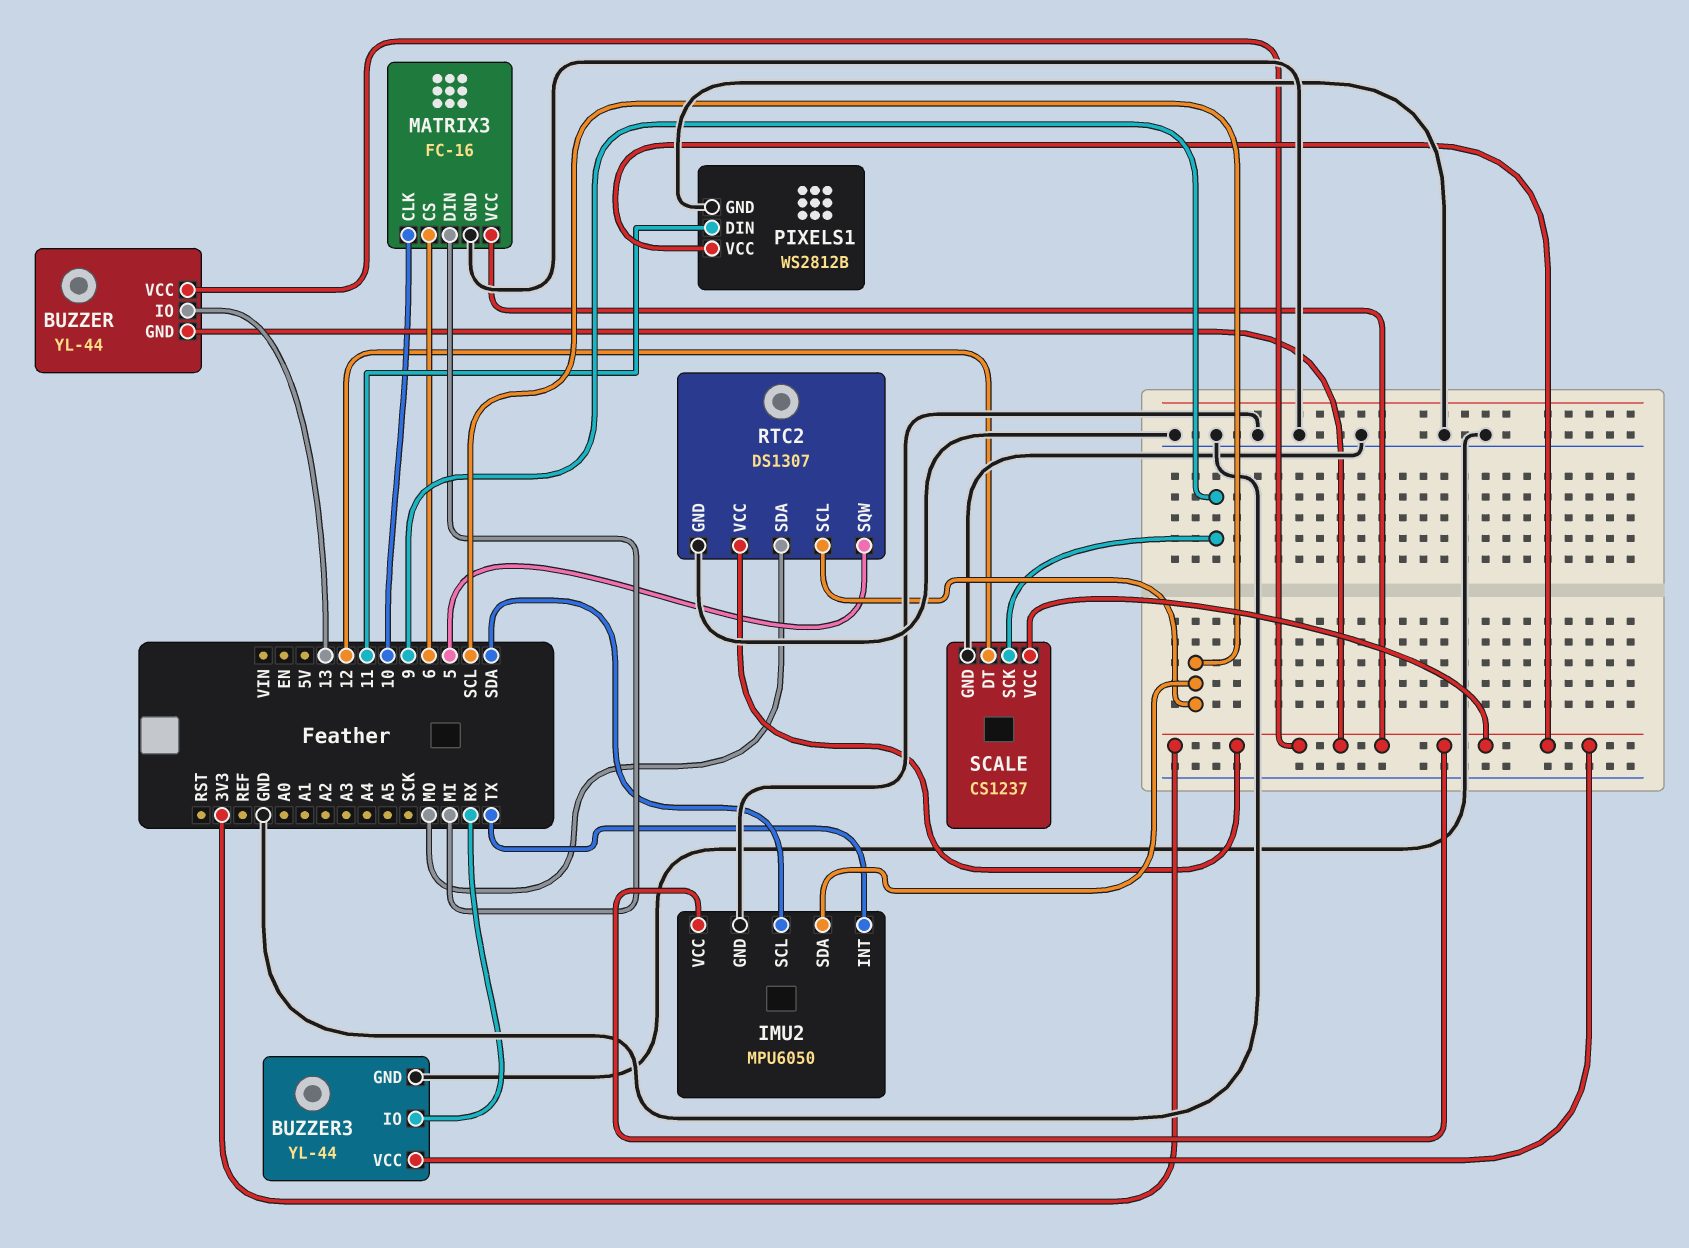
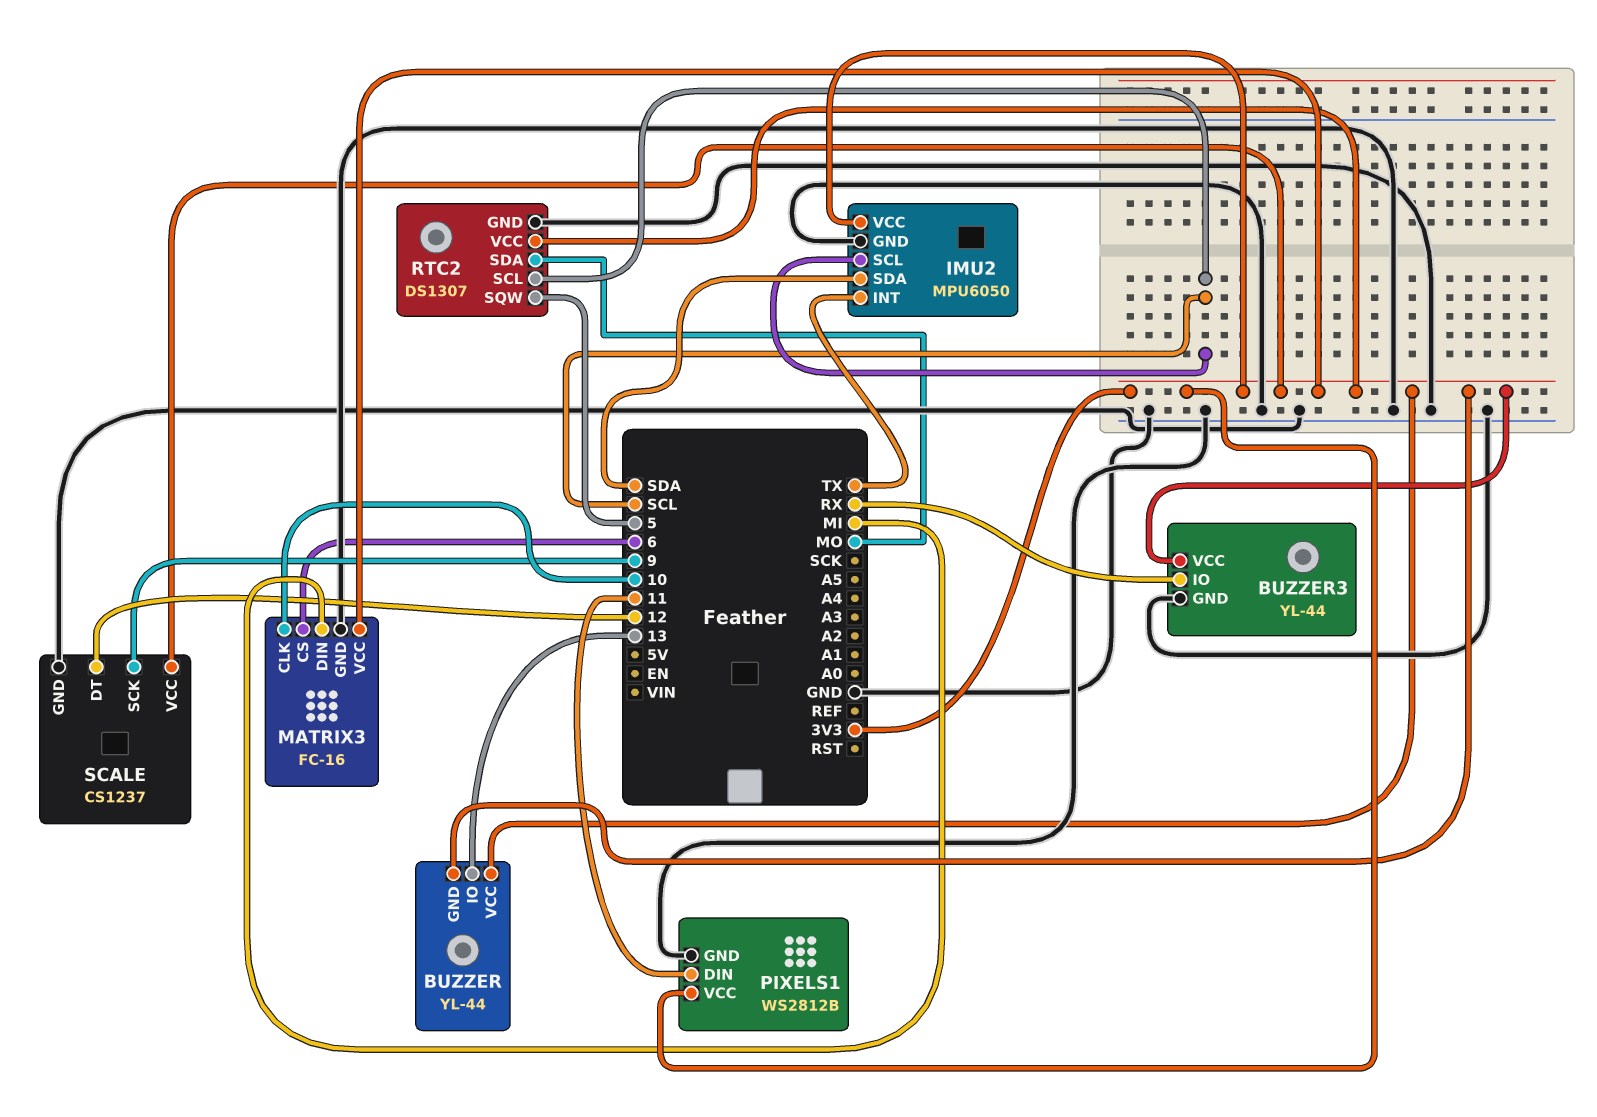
IMU2 pin SCL: SDA -> SCL
IMU2 pin SDA: SCL -> SDA

